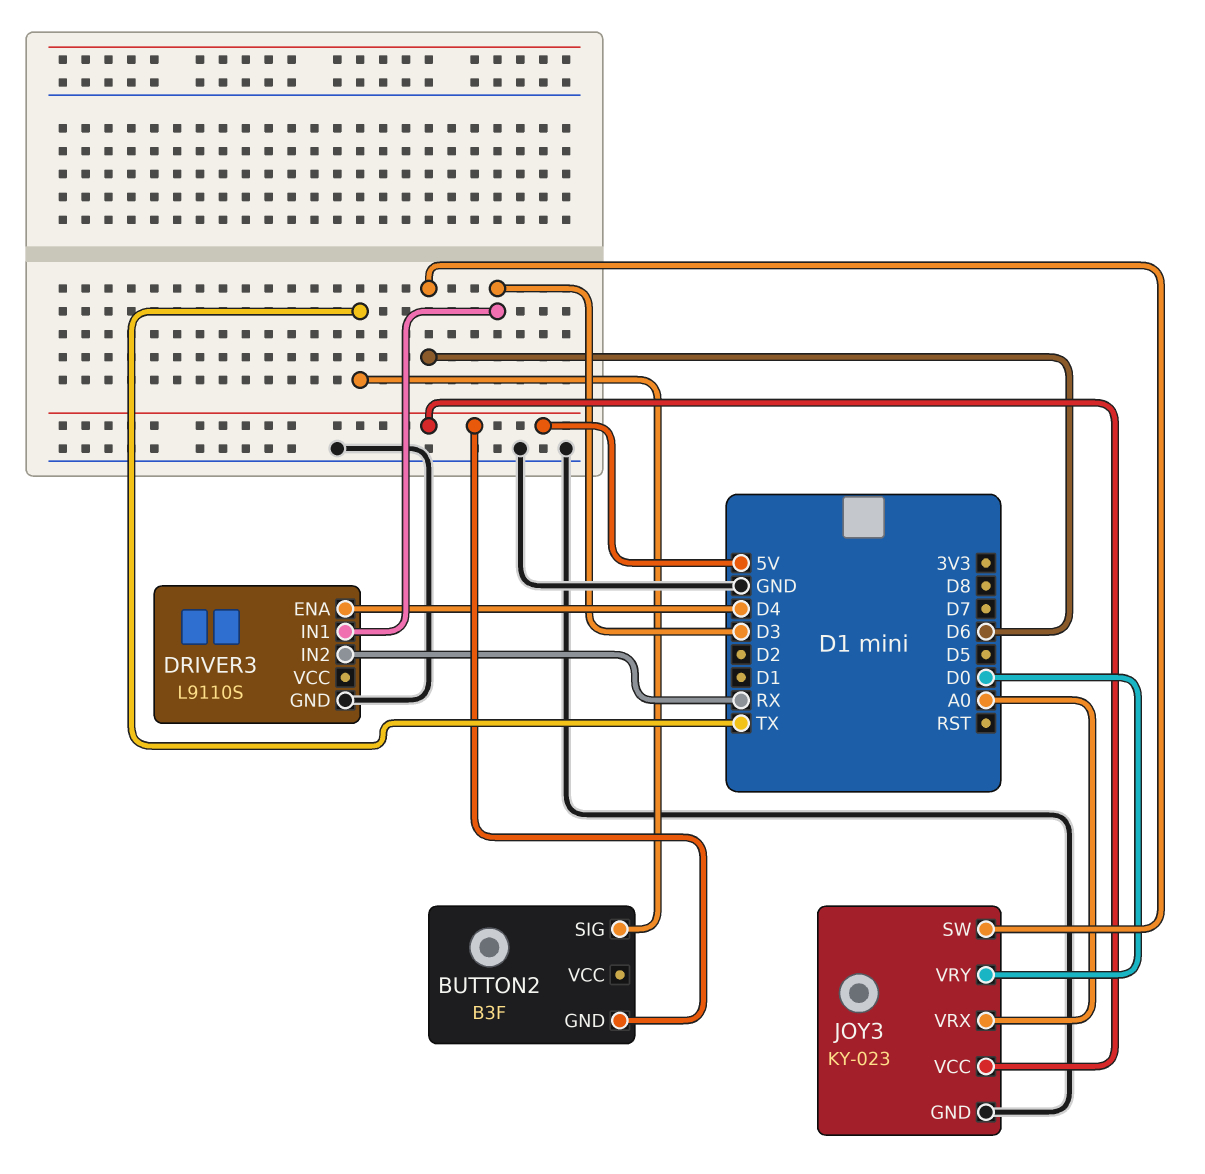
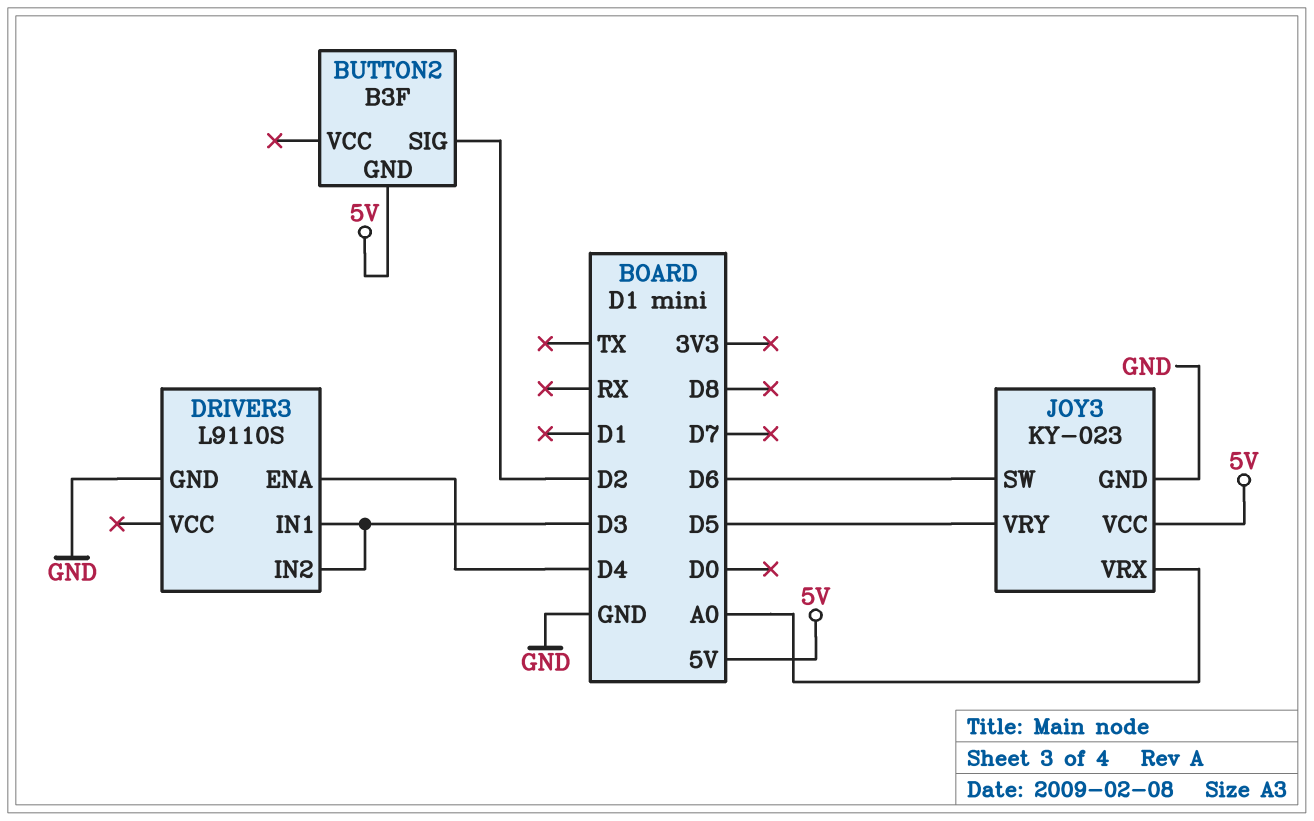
BUTTON2 pin SIG: TX -> D2
DRIVER3 pin IN2: RX -> D3
JOY3 pin VRY: D0 -> D5

